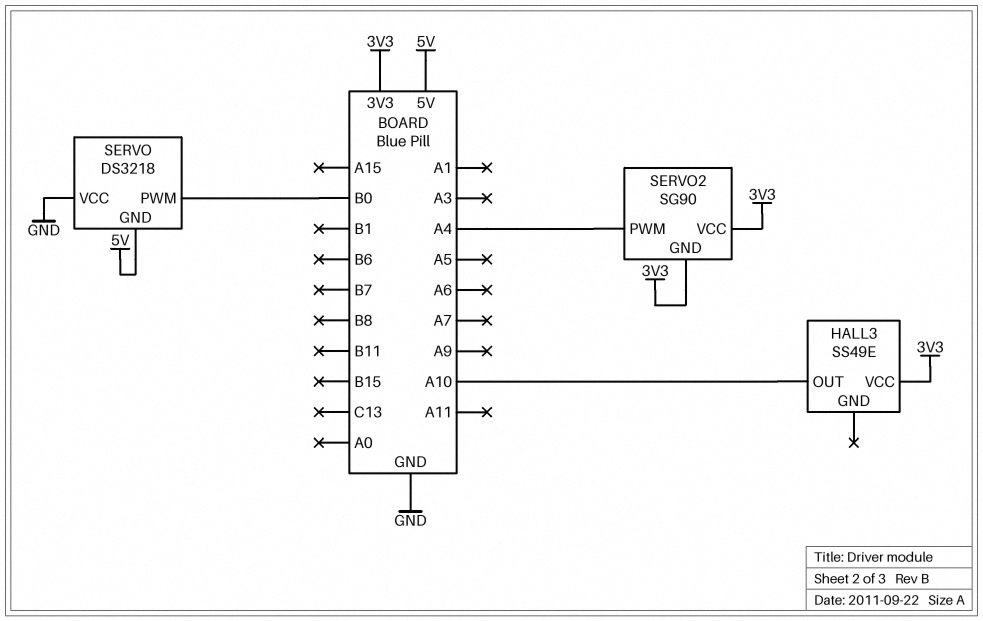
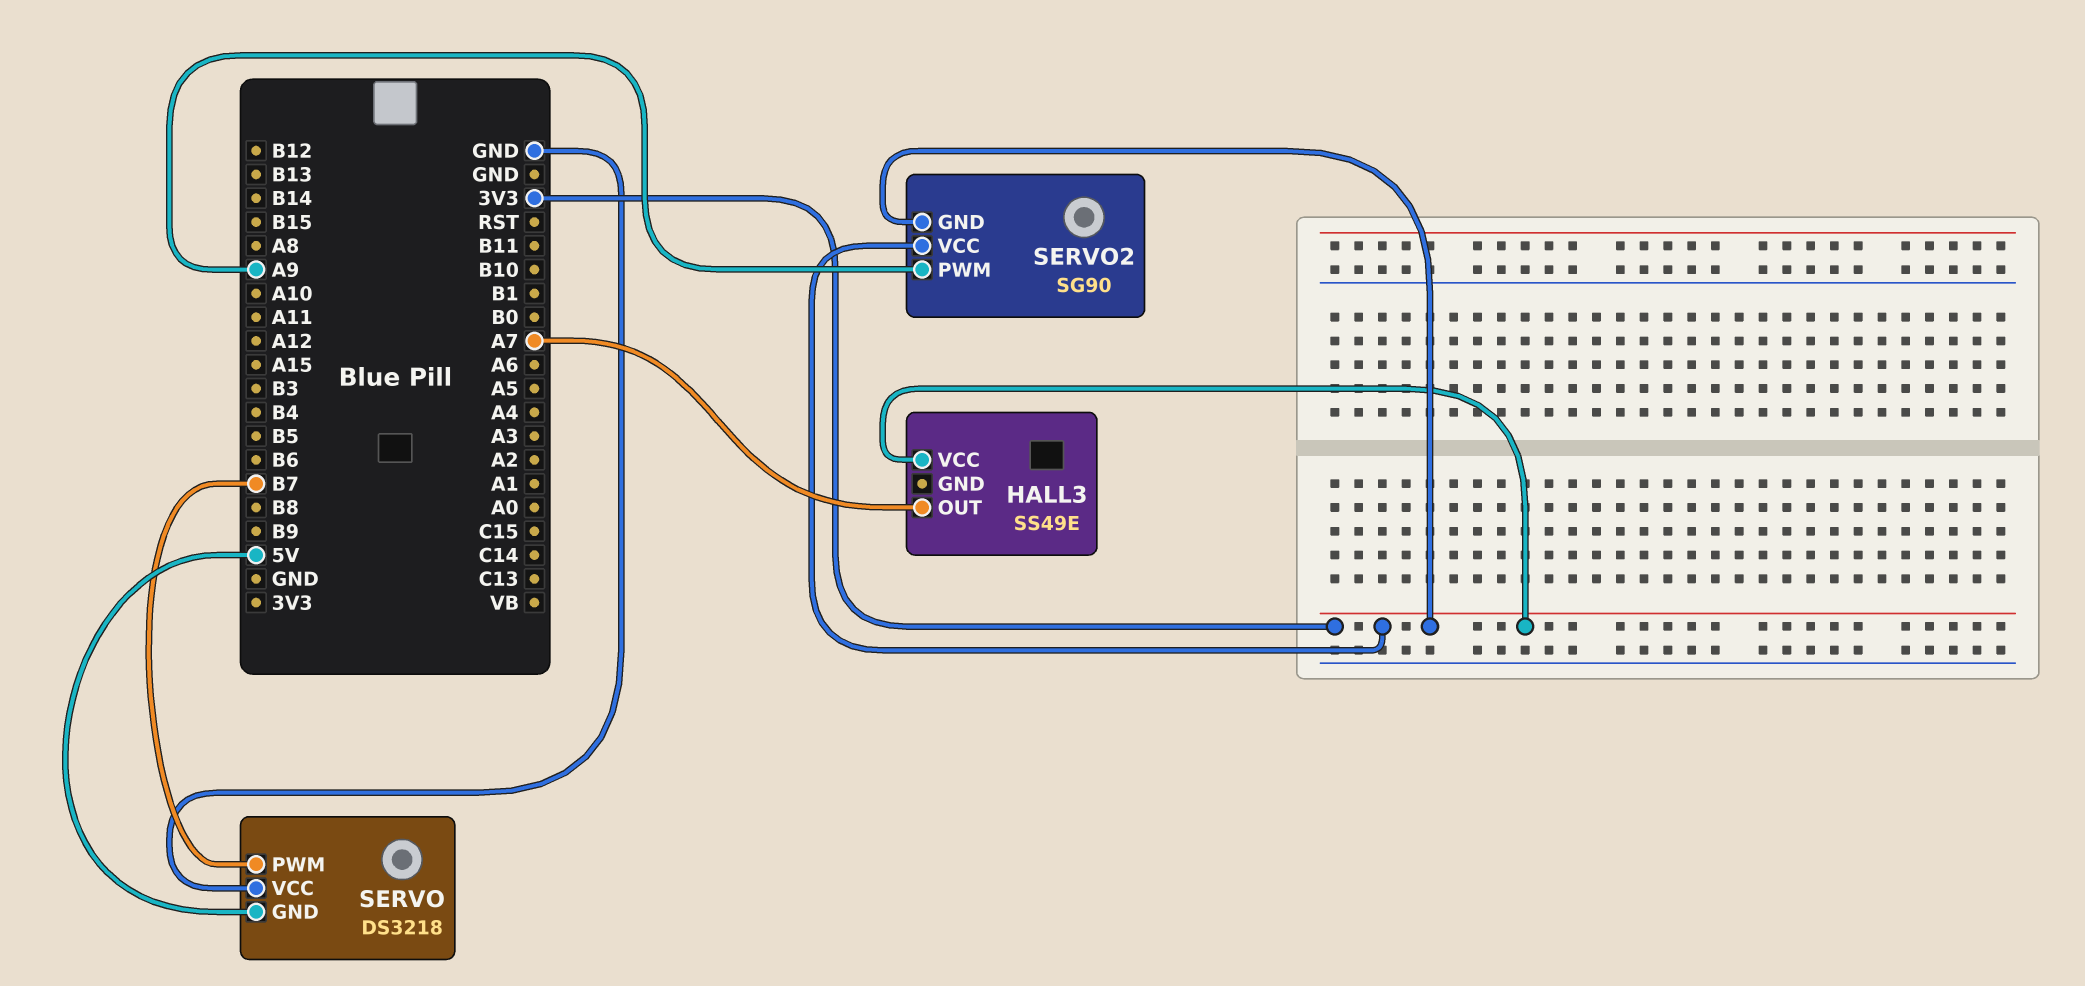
HALL3 pin OUT: A10 -> A7
SERVO pin PWM: B0 -> B7
SERVO2 pin PWM: A4 -> A9

